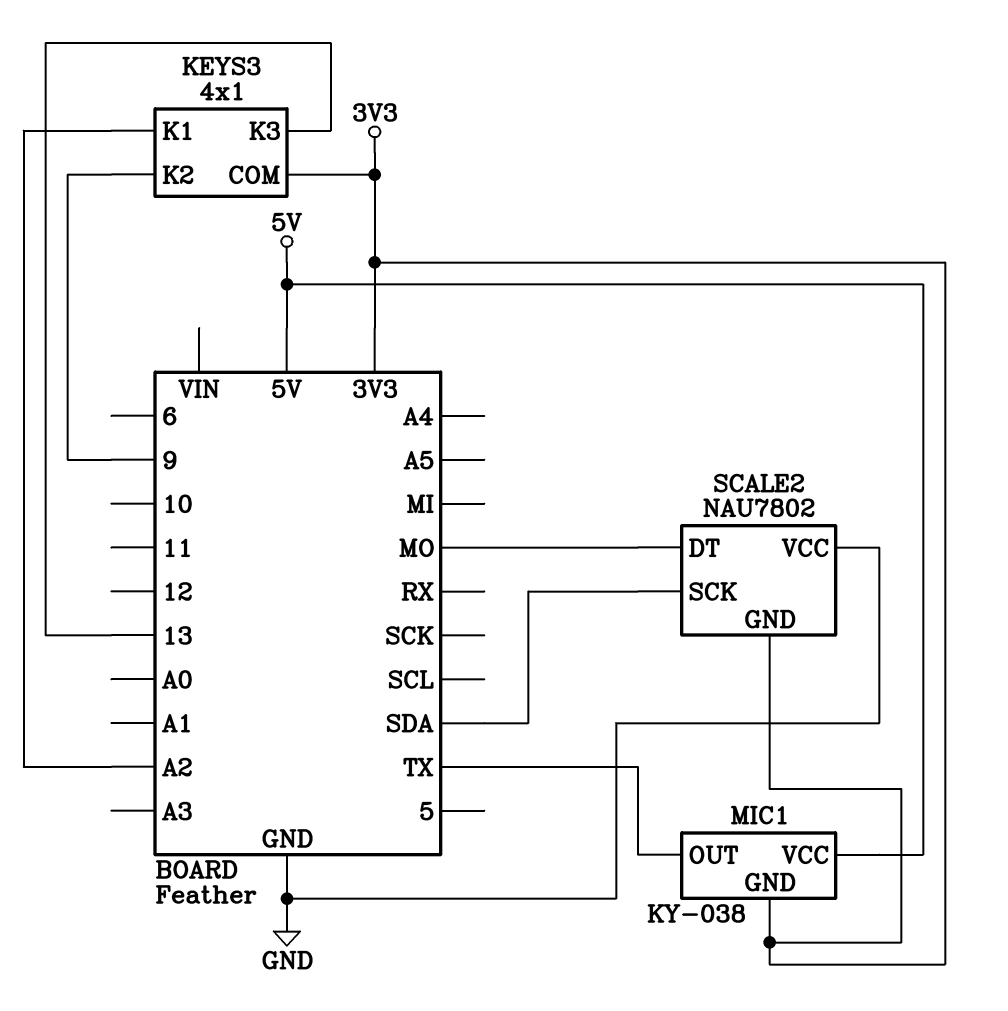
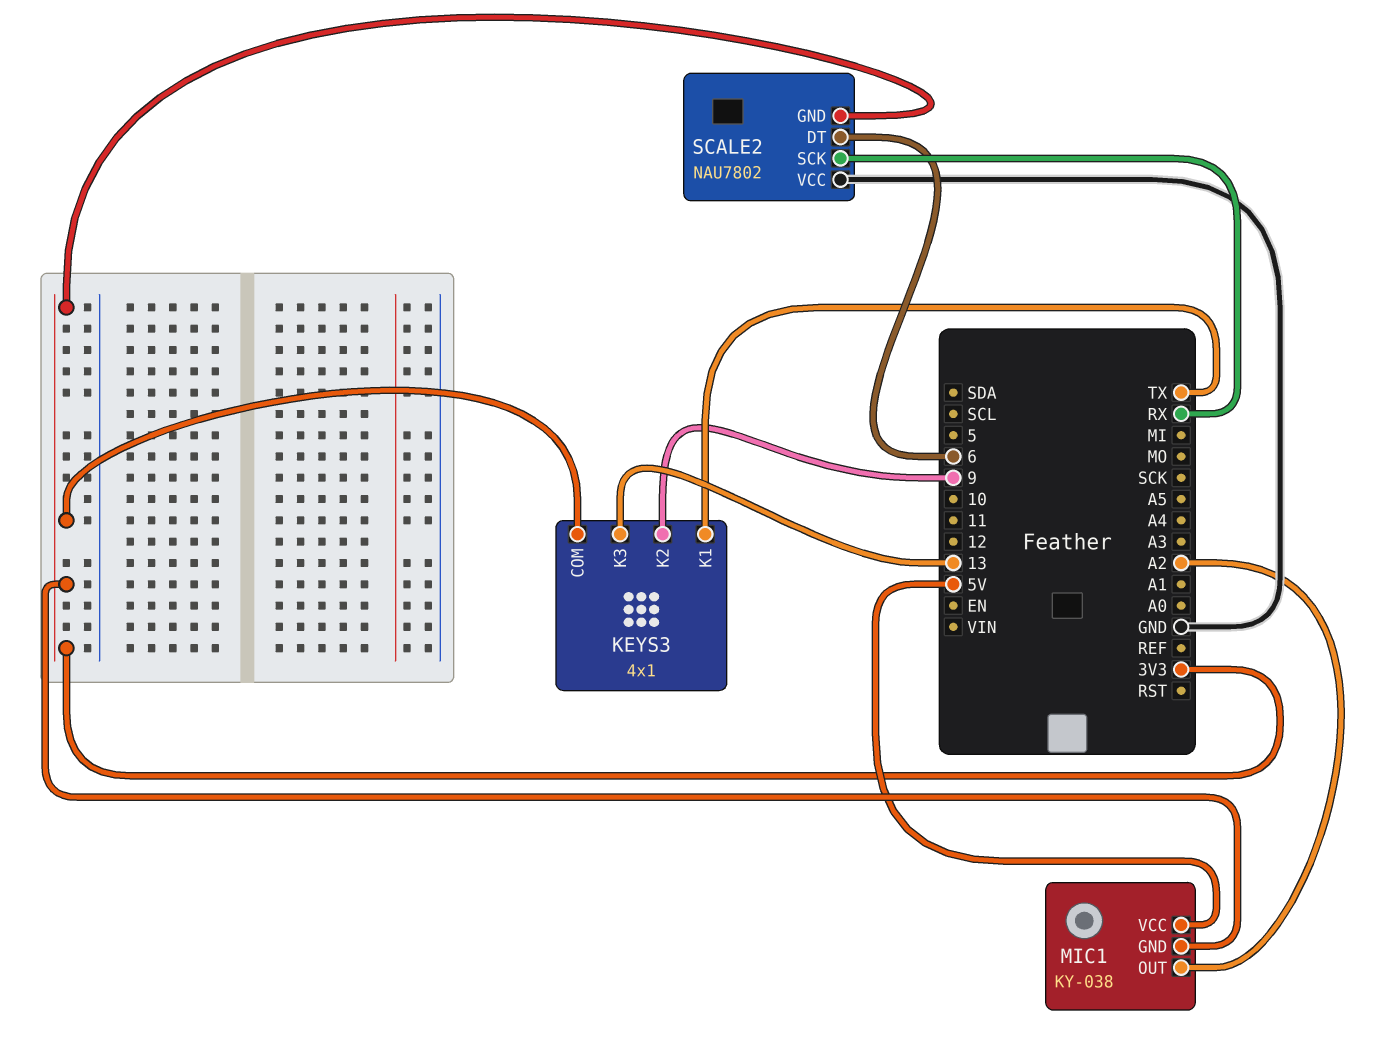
KEYS3 pin K1: A2 -> TX
MIC1 pin OUT: TX -> A2
SCALE2 pin DT: MO -> 6
SCALE2 pin SCK: SDA -> RX

